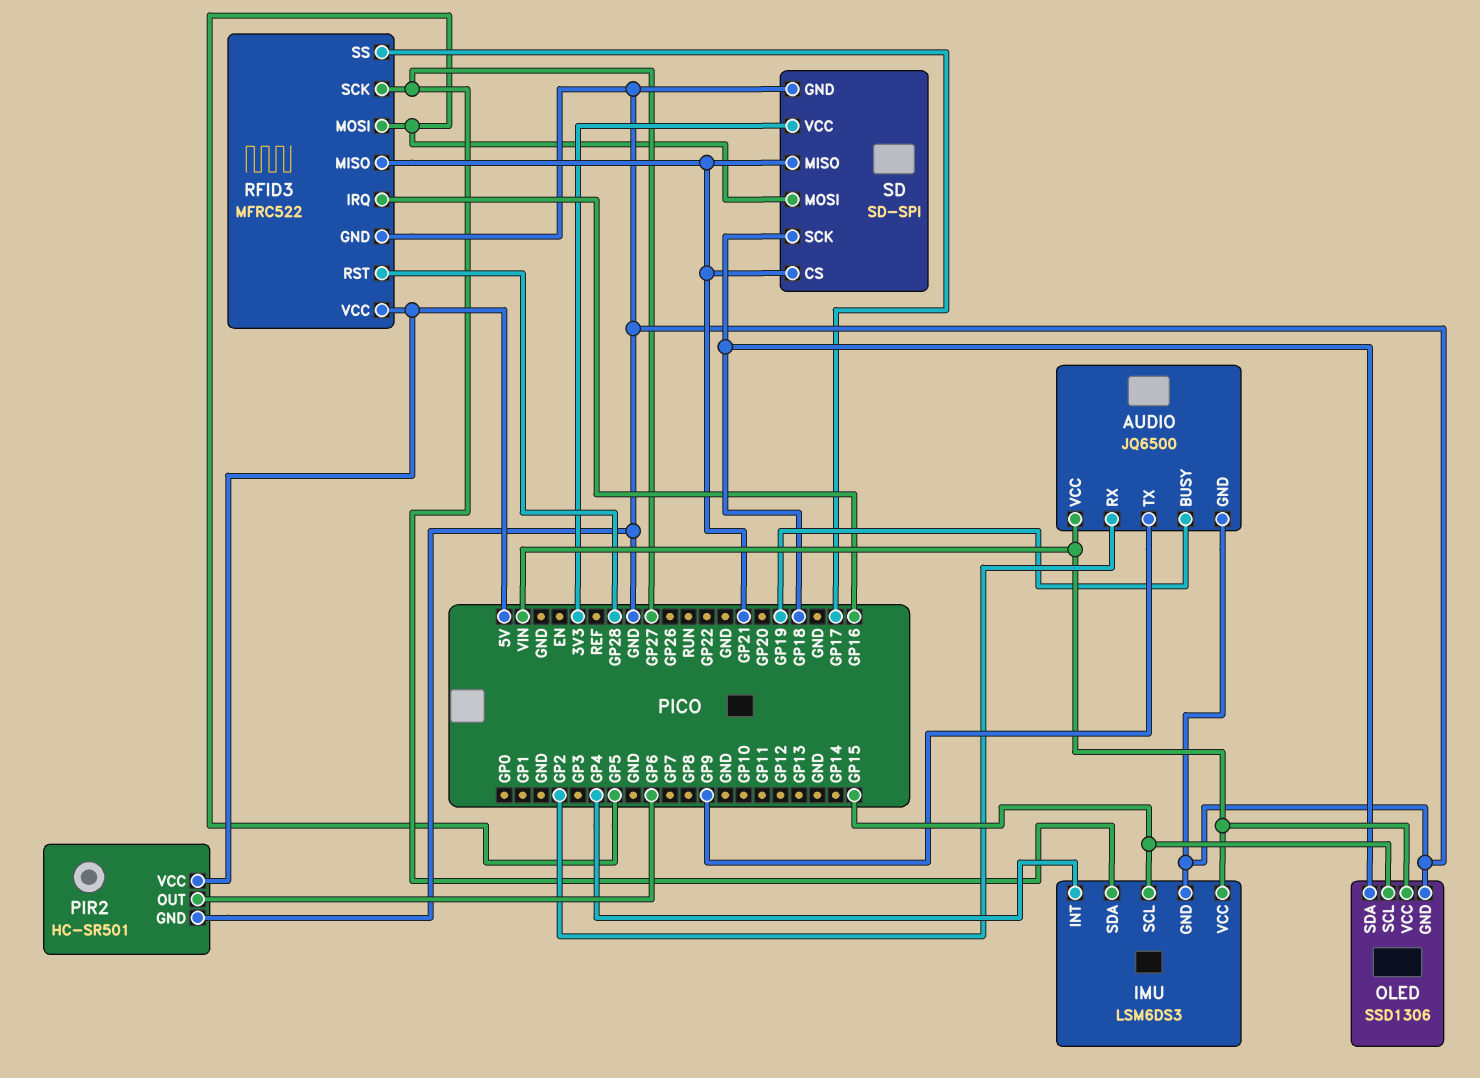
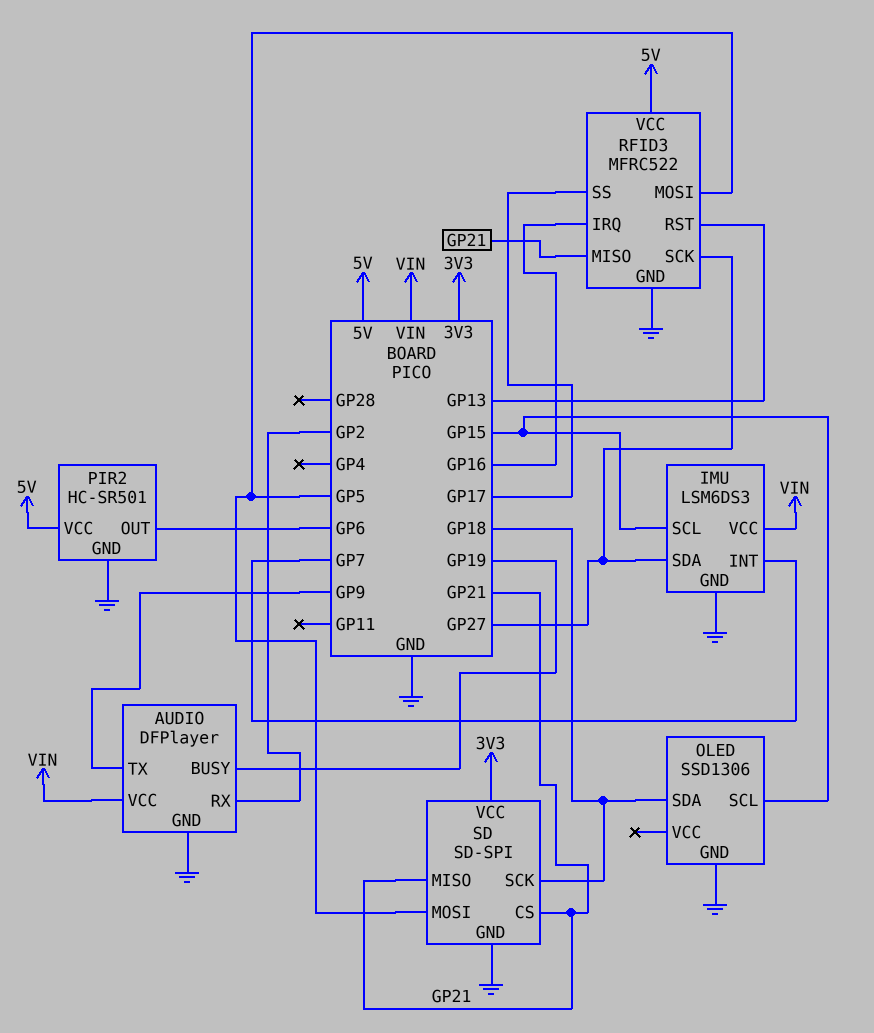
AUDIO: JQ6500 -> DFPlayer
IMU pin INT: GP4 -> GP7
OLED pin VCC: VIN -> none
RFID3 pin RST: GP28 -> GP13

